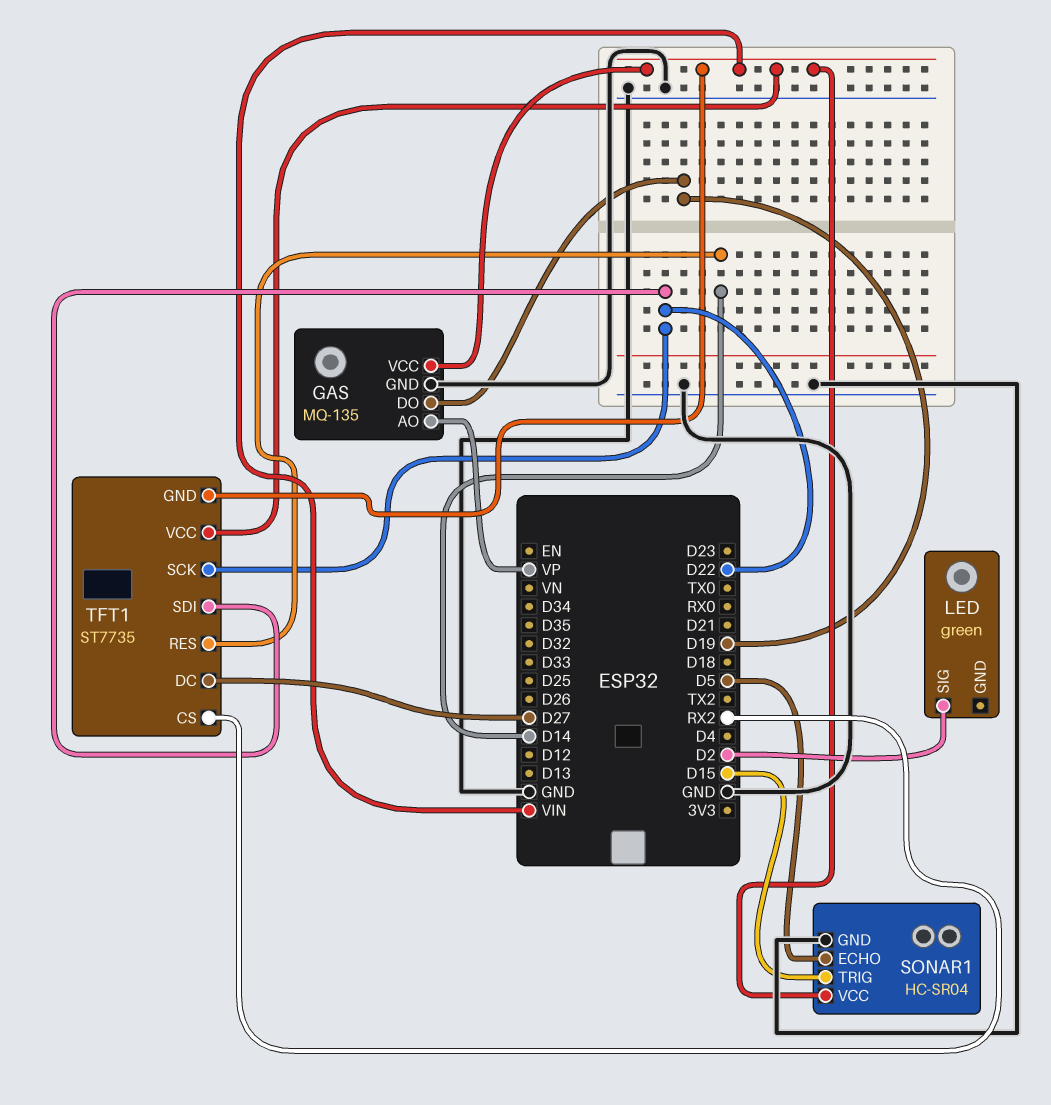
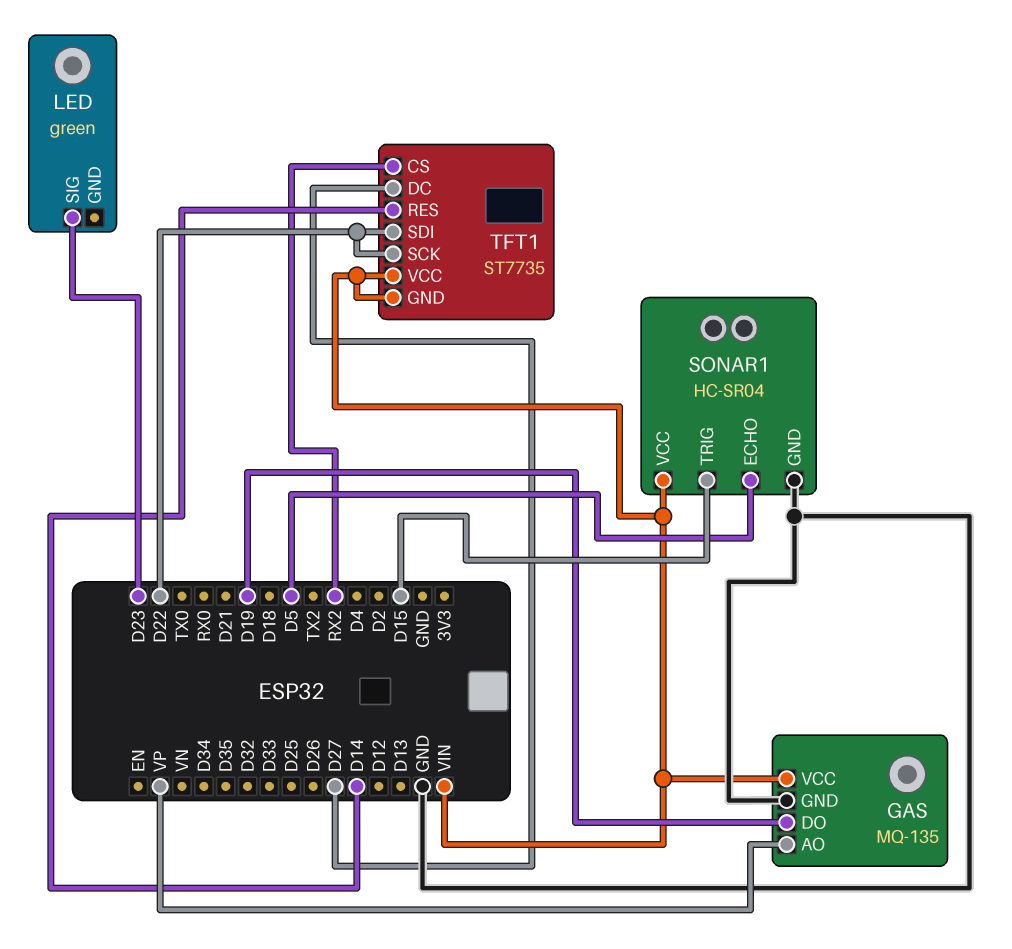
LED pin SIG: D2 -> D23

